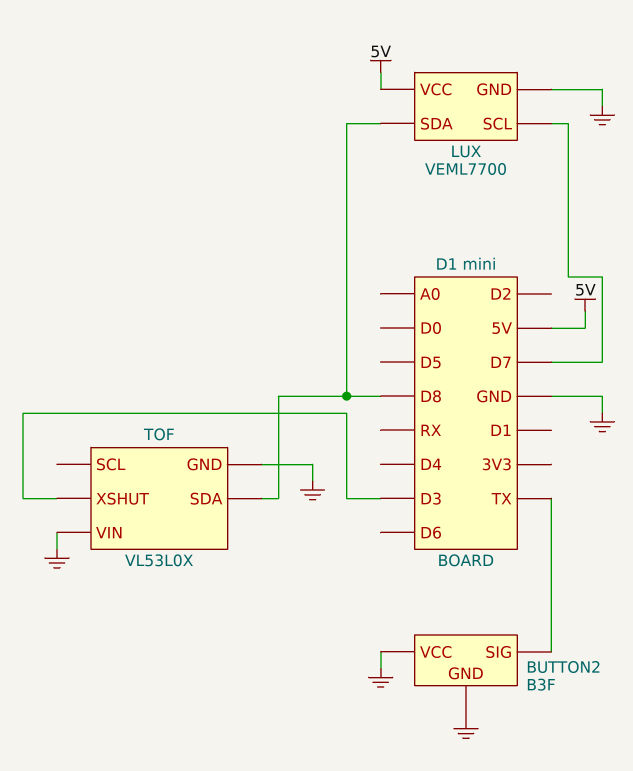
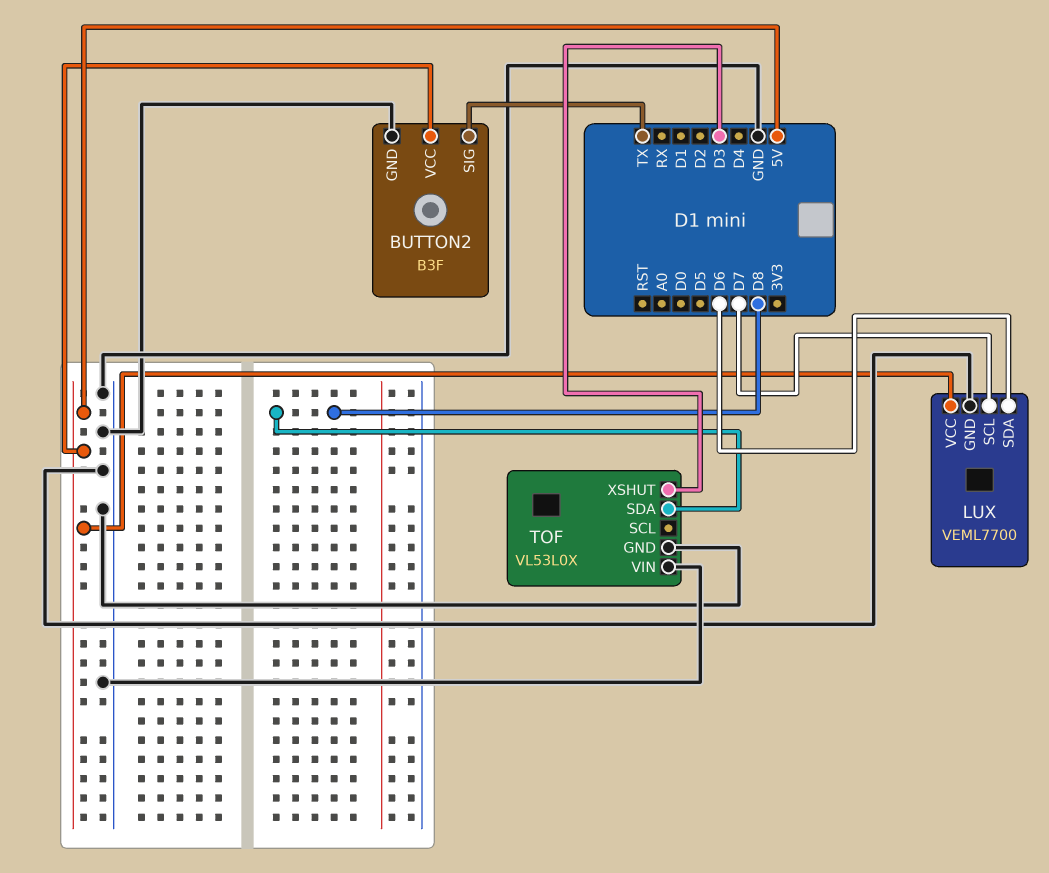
BUTTON2 pin VCC: GND -> 5V
LUX pin SDA: D8 -> D6

